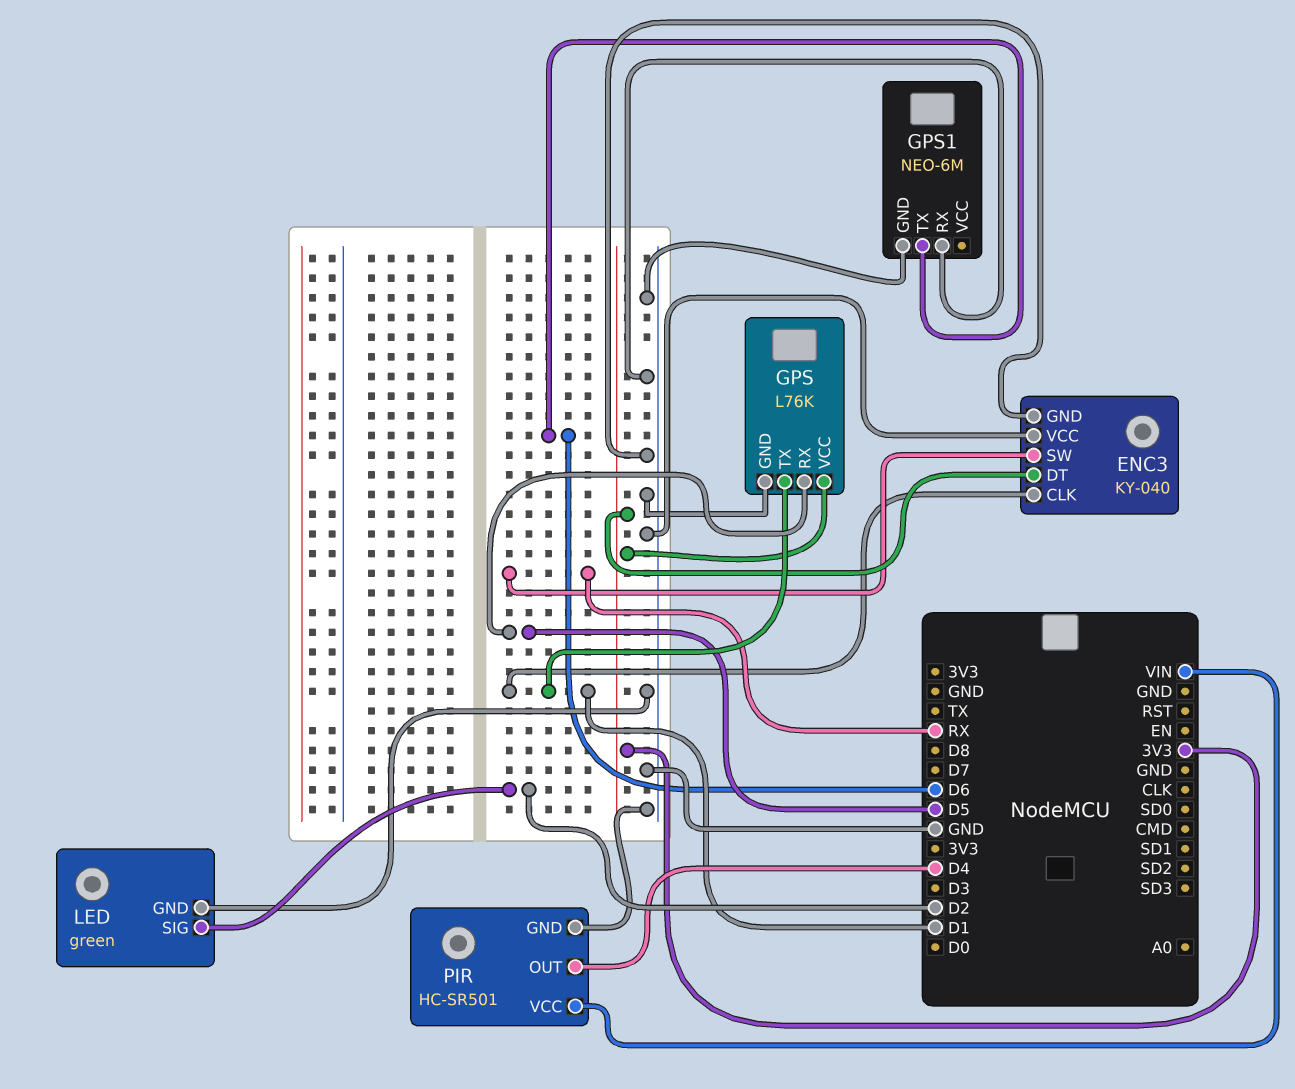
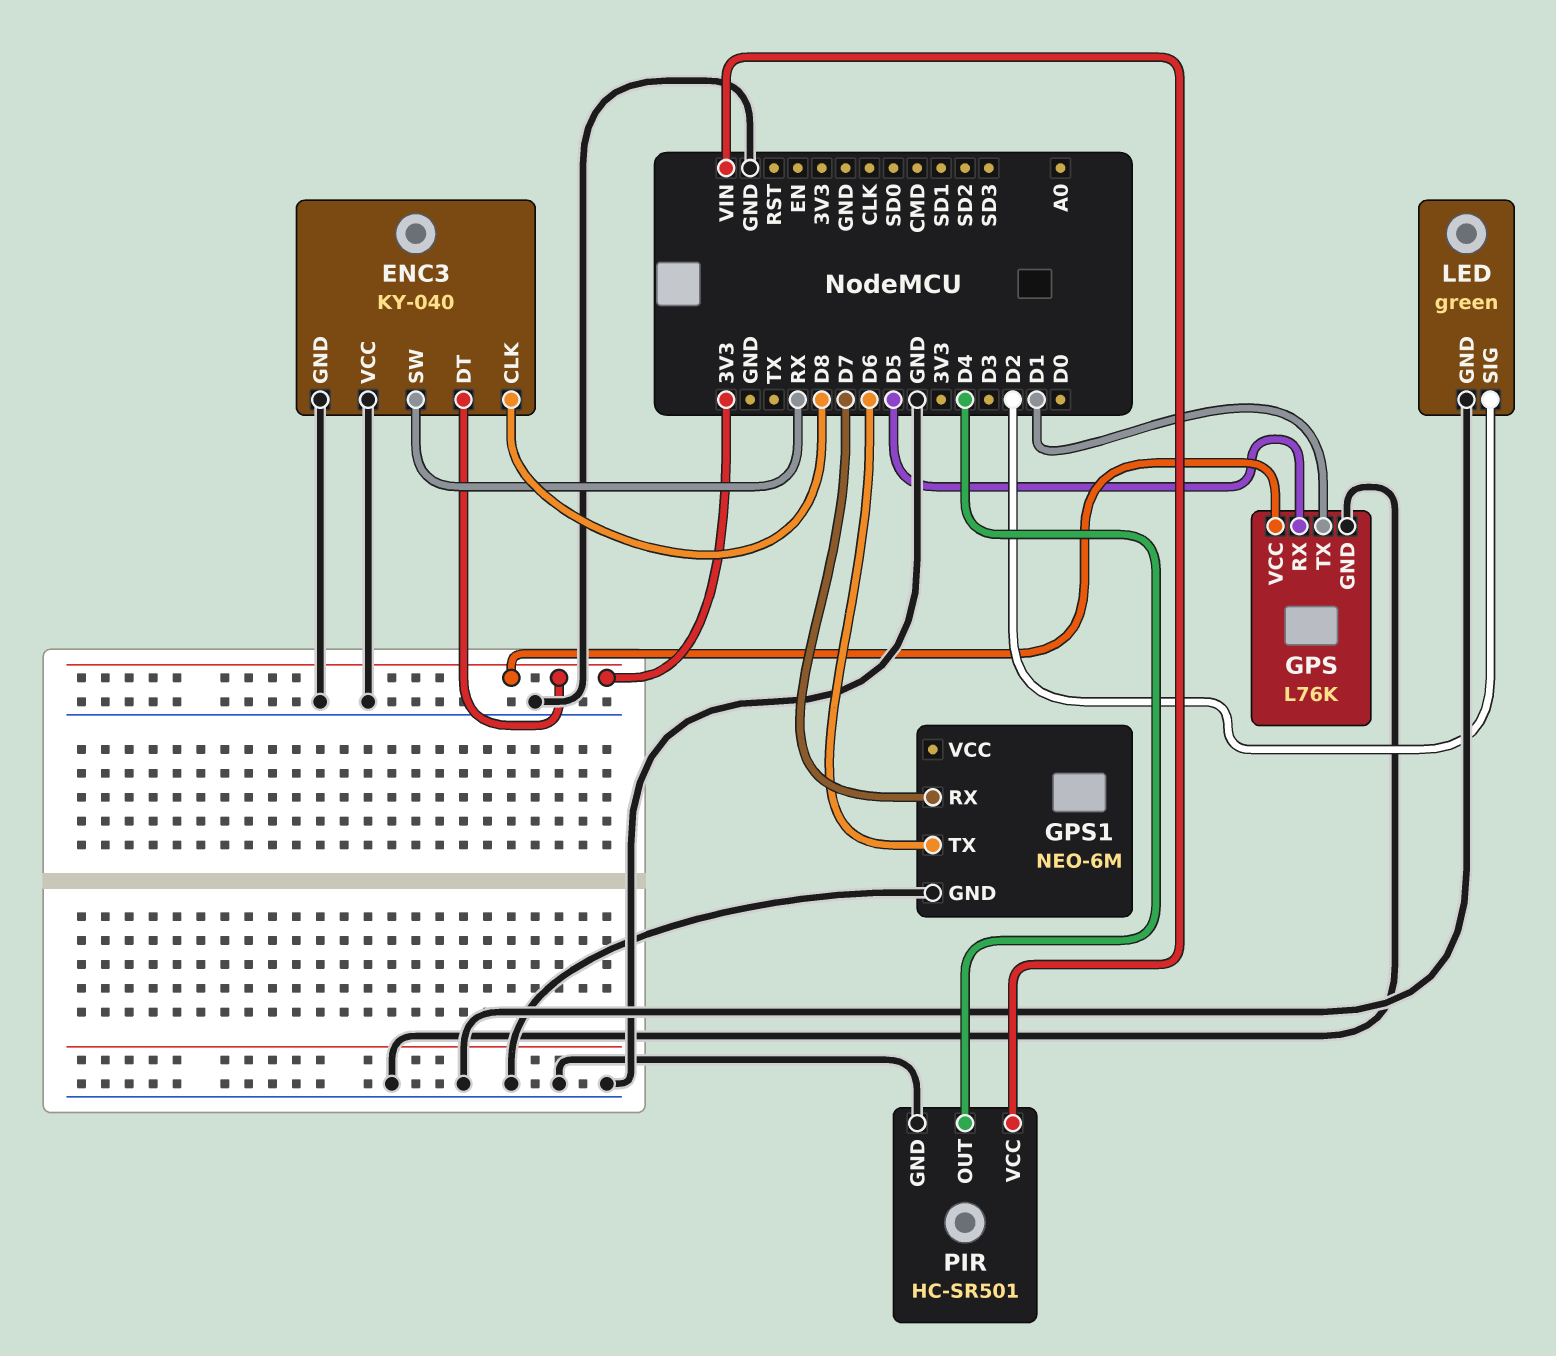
ENC3 pin CLK: D1 -> D8
GPS1 pin RX: GND -> D7

